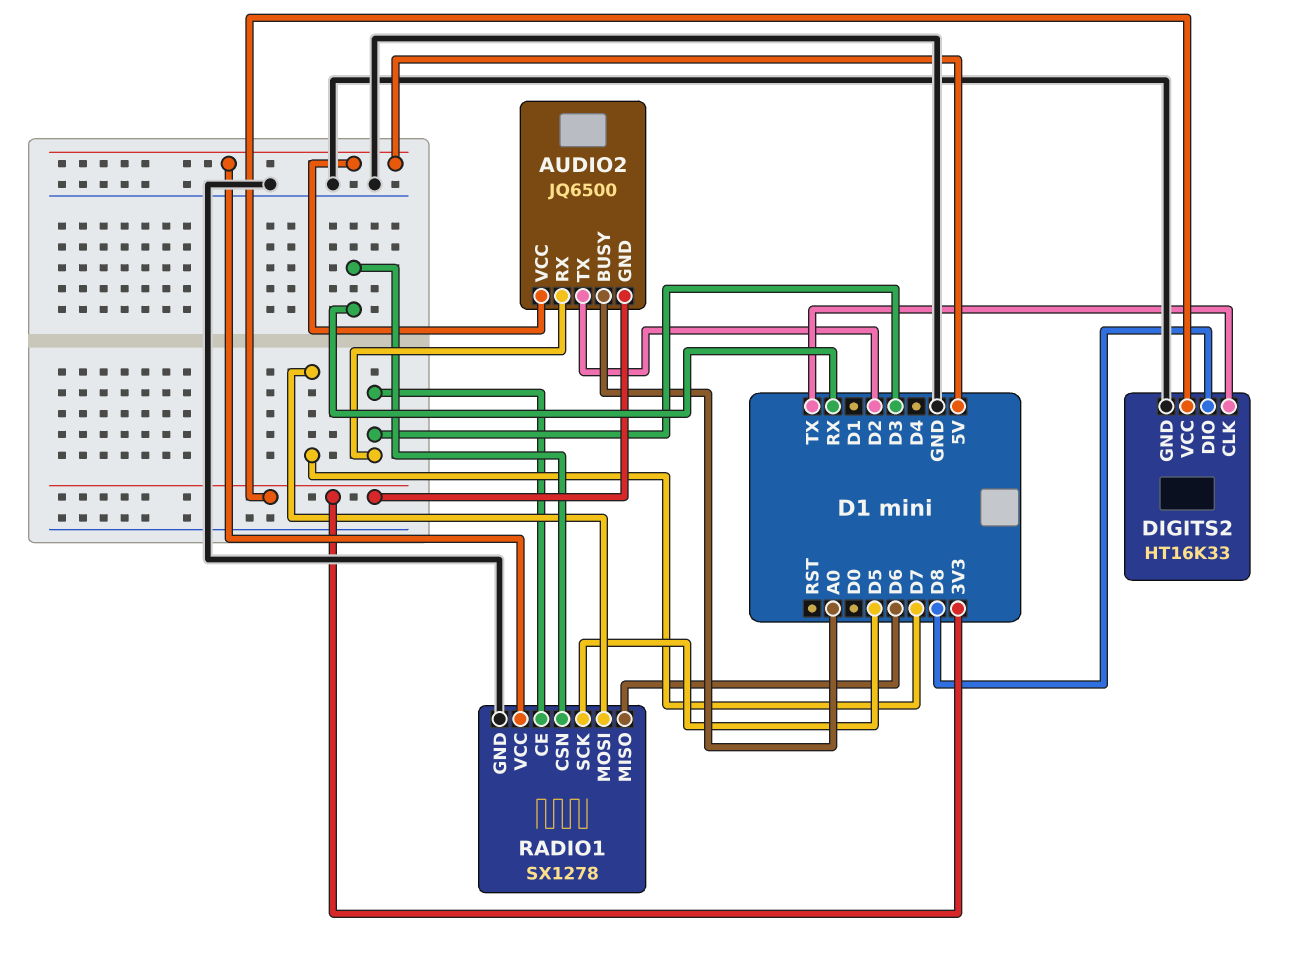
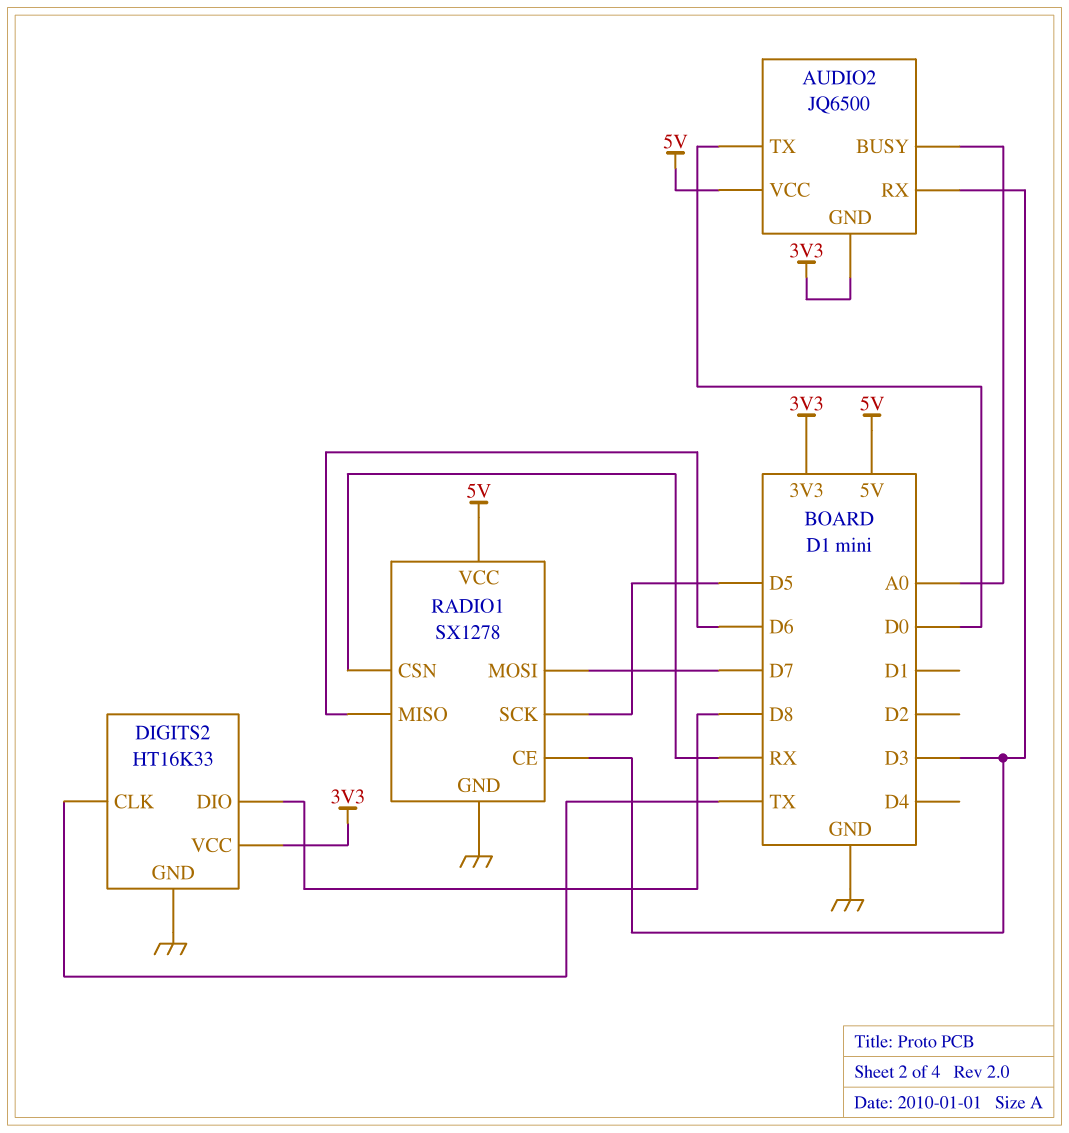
AUDIO2 pin TX: D2 -> D0

